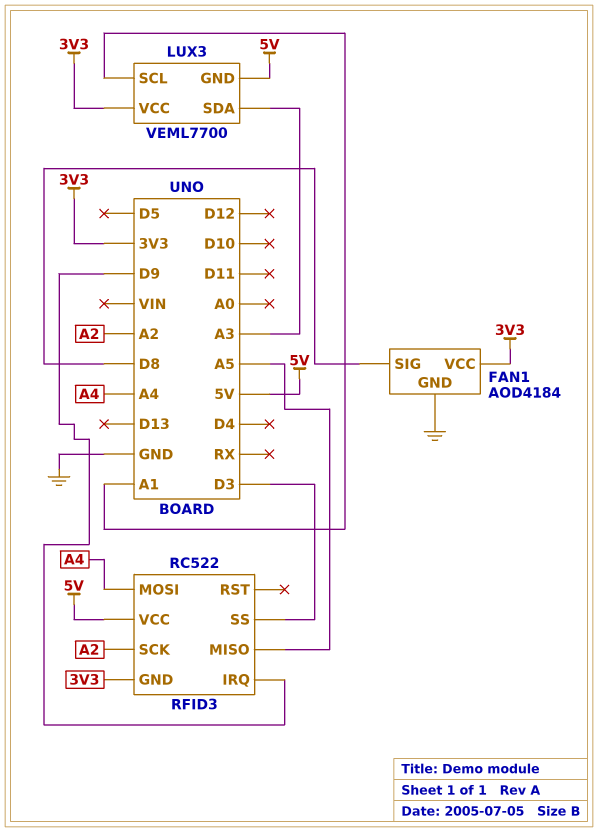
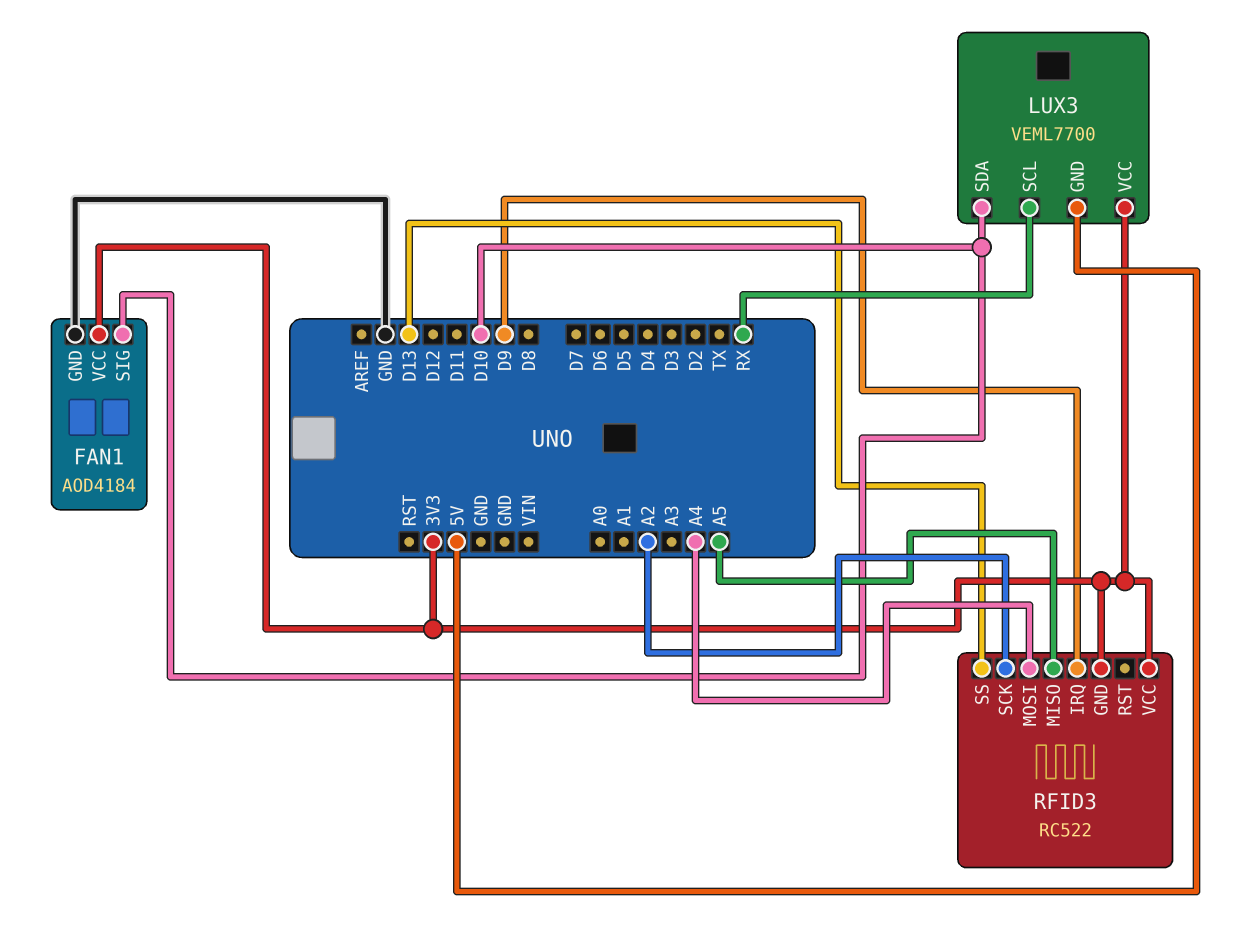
FAN1 pin SIG: D8 -> D10
LUX3 pin SCL: A1 -> RX
LUX3 pin SDA: A3 -> D10
RFID3 pin SS: D3 -> D13
RFID3 pin VCC: 5V -> 3V3

